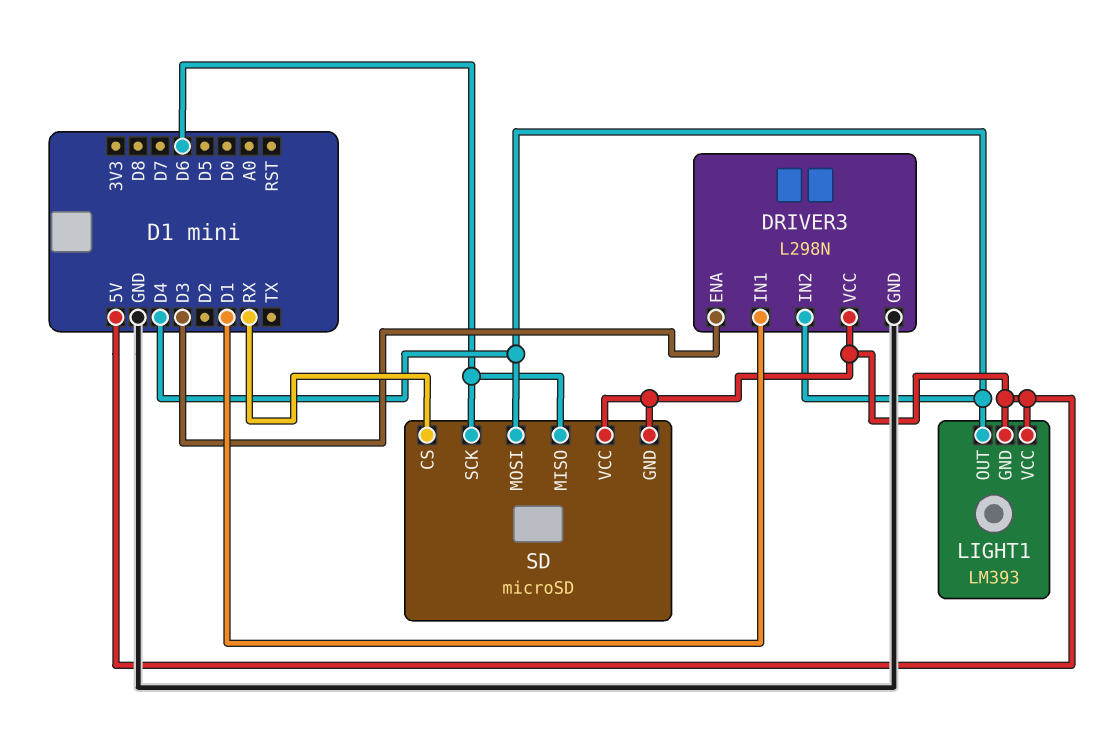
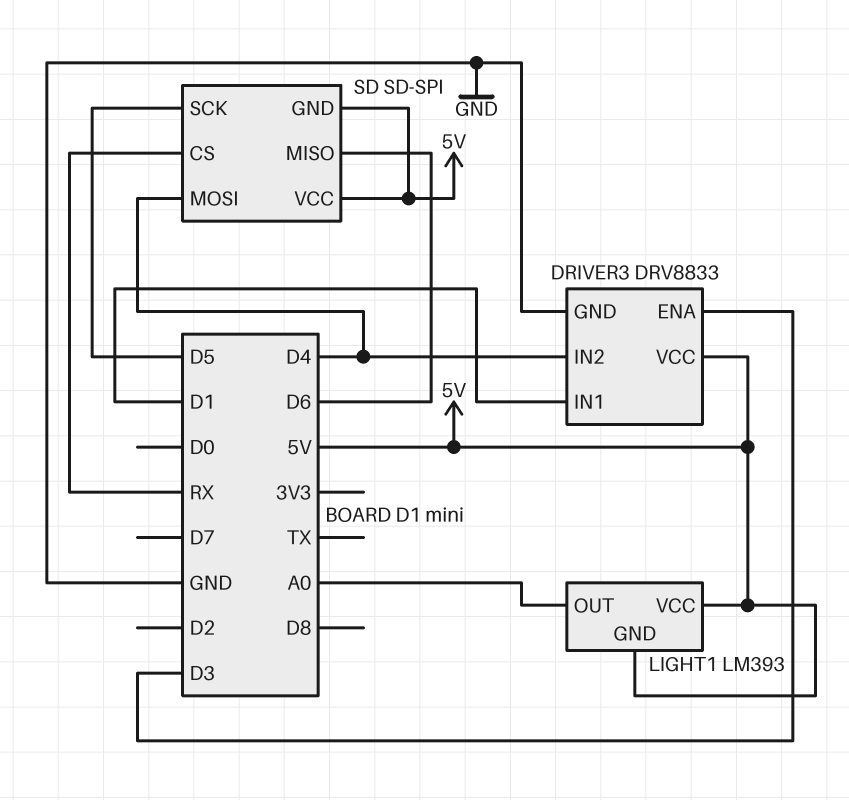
DRIVER3: L298N -> DRV8833
LIGHT1 pin OUT: D4 -> A0
SD: microSD -> SD-SPI
SD pin SCK: D6 -> D5

